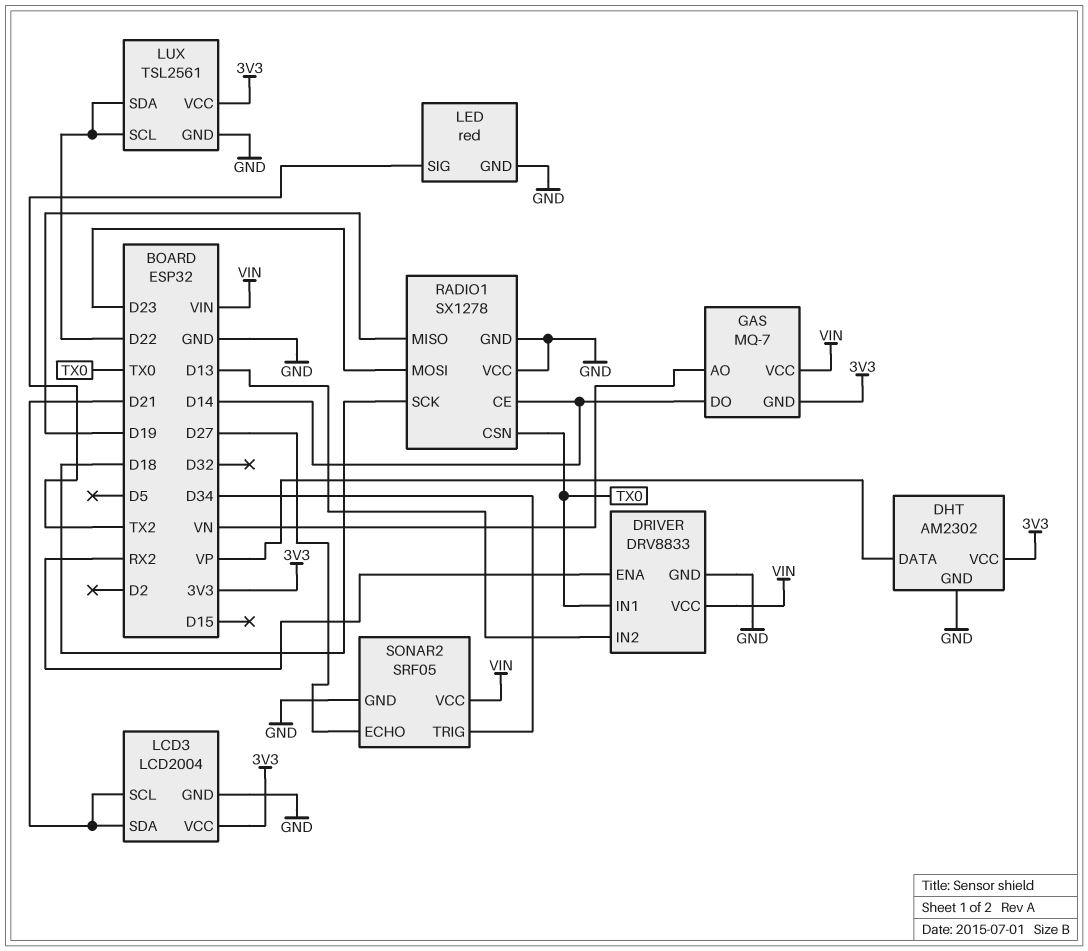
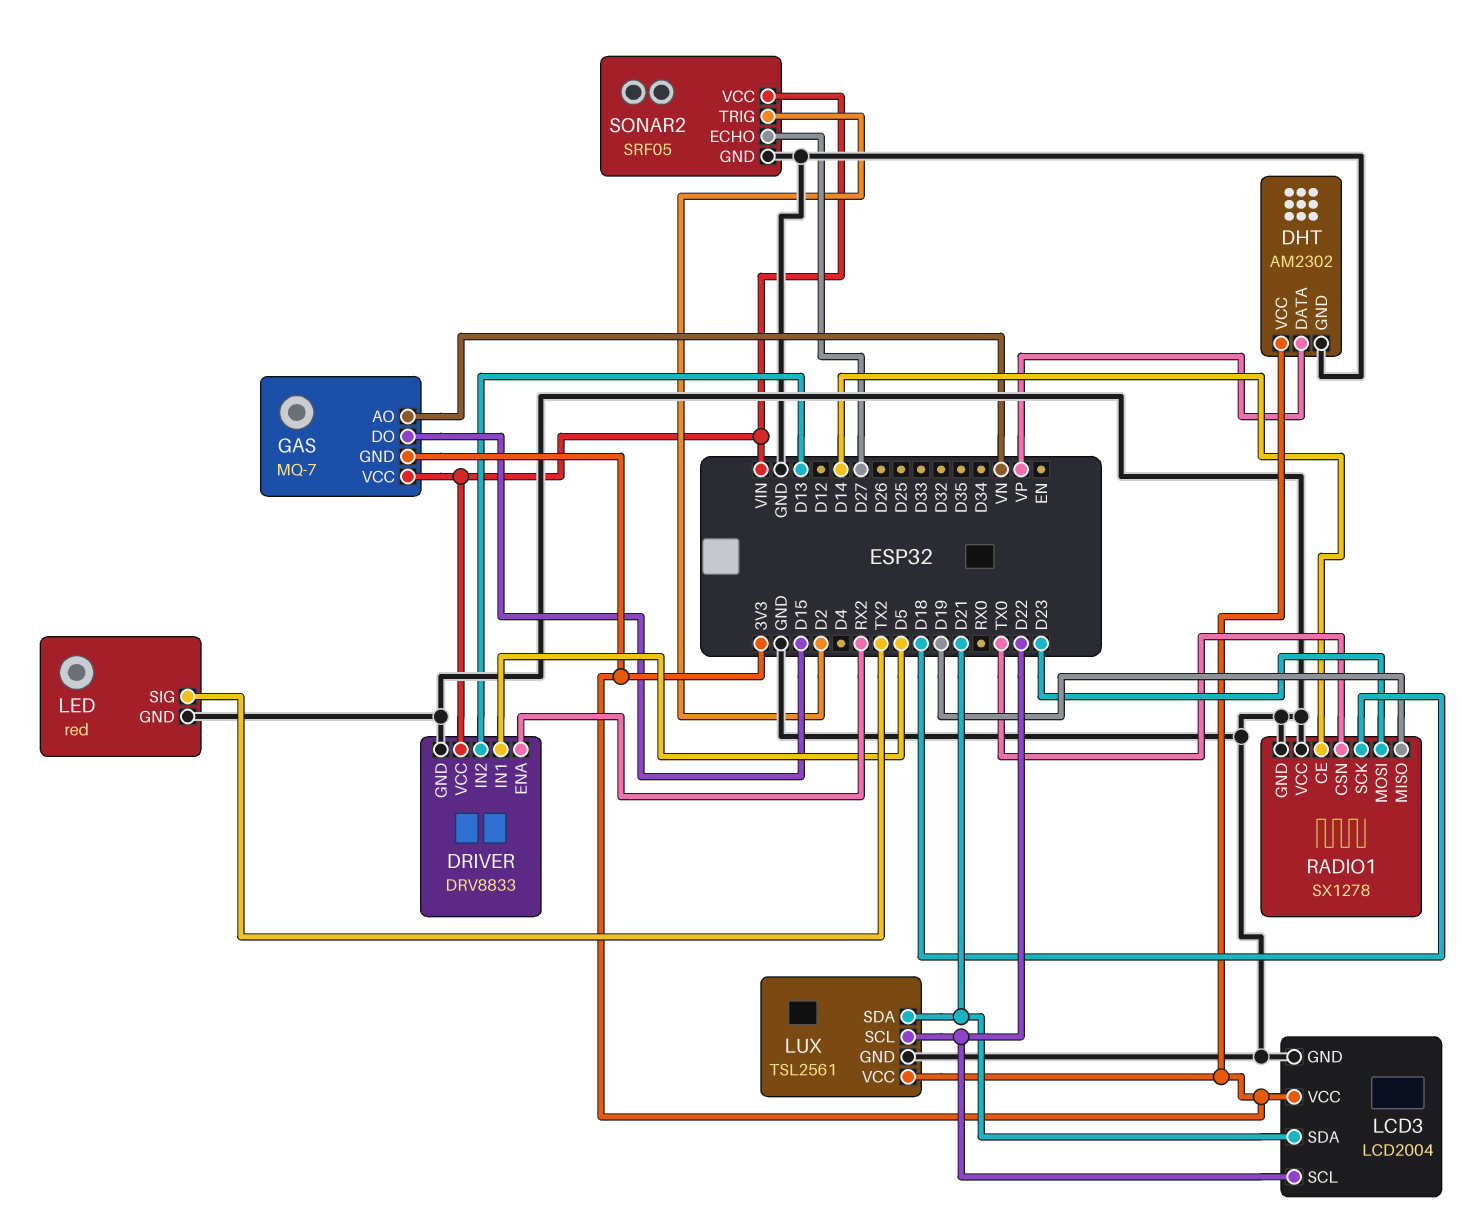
DRIVER pin IN1: TX0 -> D5
GAS pin DO: D14 -> D15
LCD3 pin SCL: D21 -> D22
LUX pin SDA: D22 -> D21
SONAR2 pin TRIG: D34 -> D2

